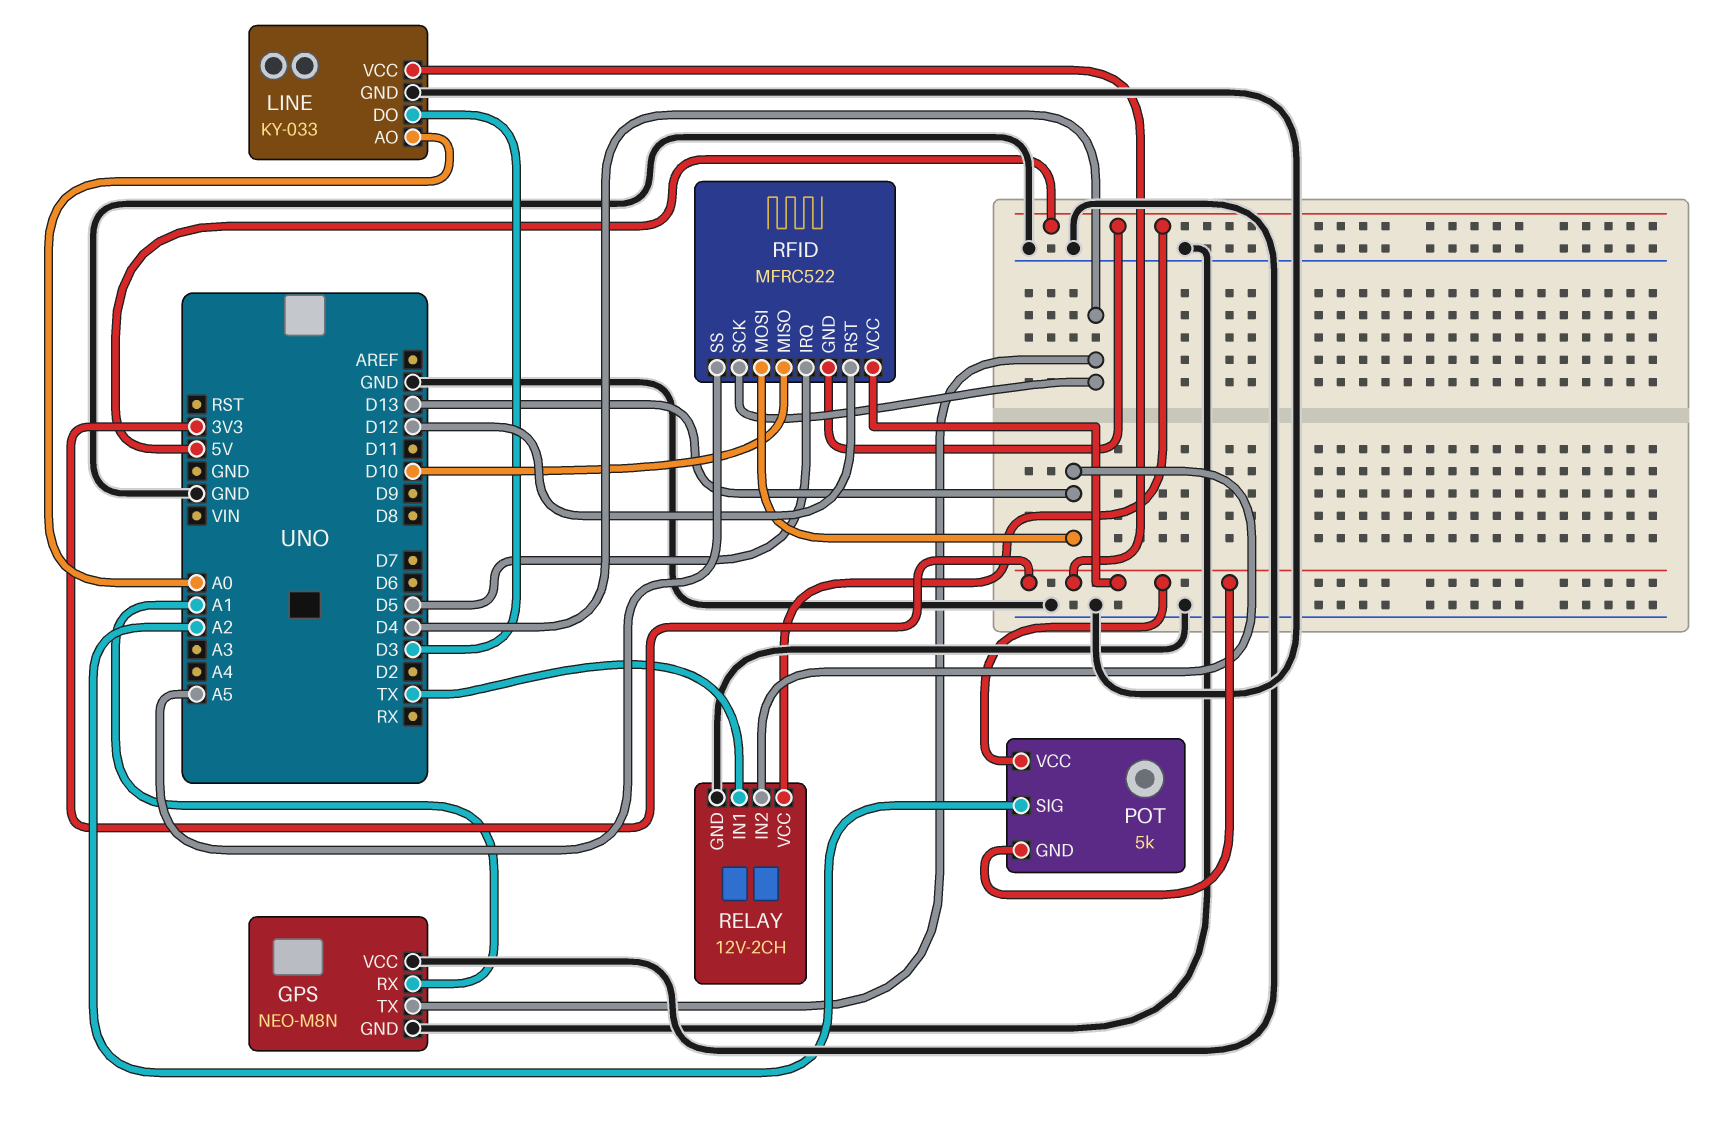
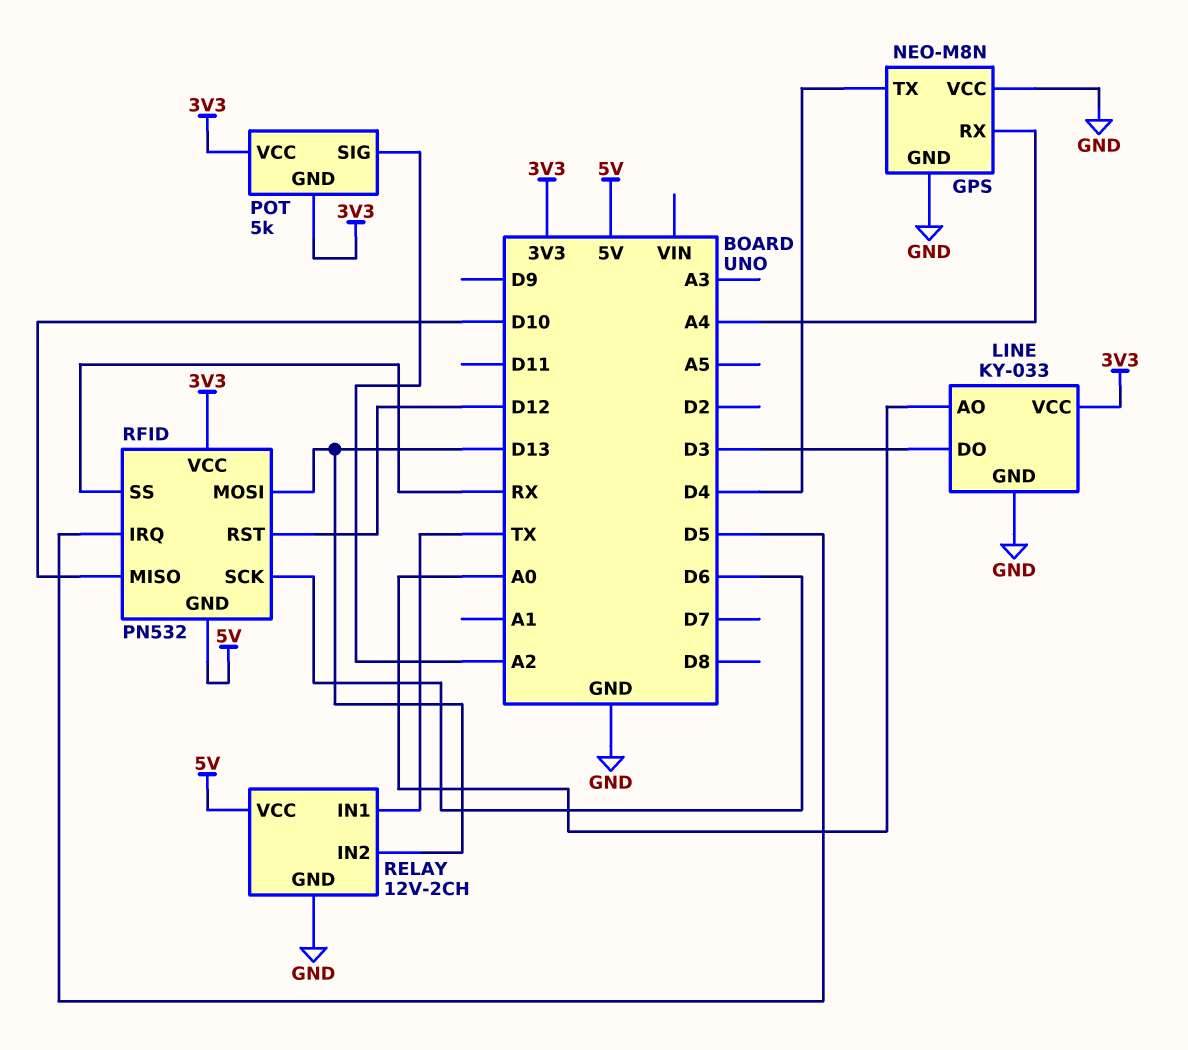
GPS pin RX: A1 -> A4
RFID: MFRC522 -> PN532
RFID pin SCK: D4 -> D6
RFID pin SS: A5 -> RX

